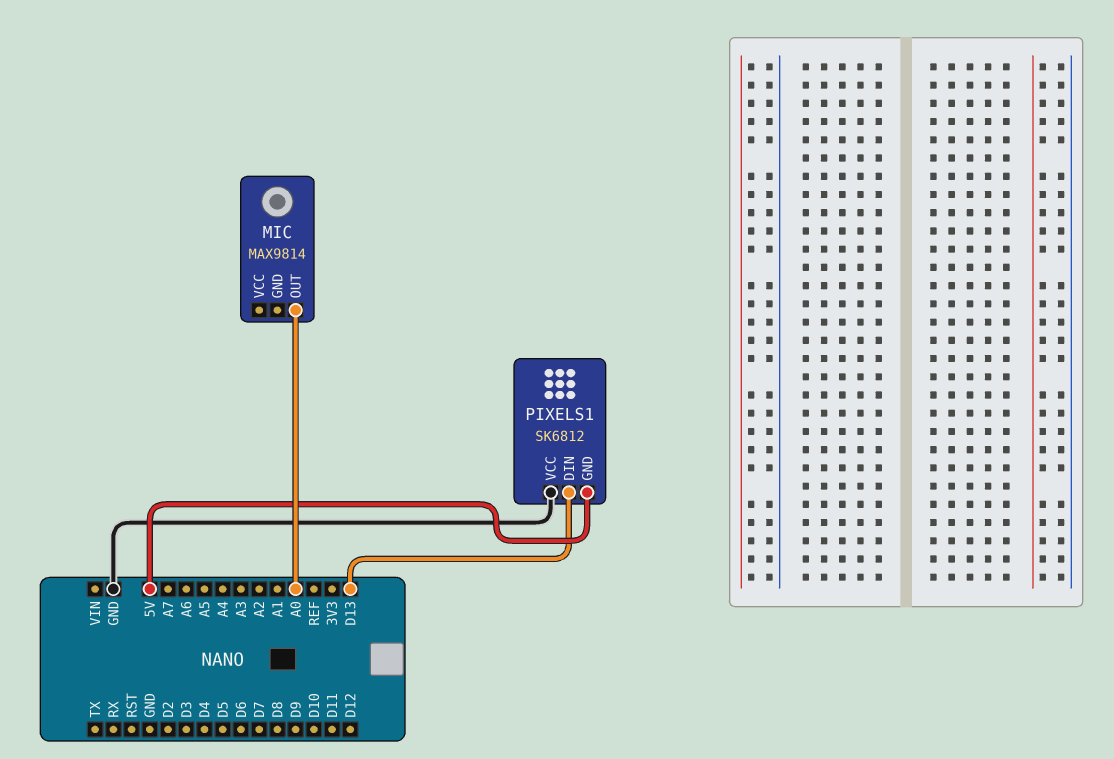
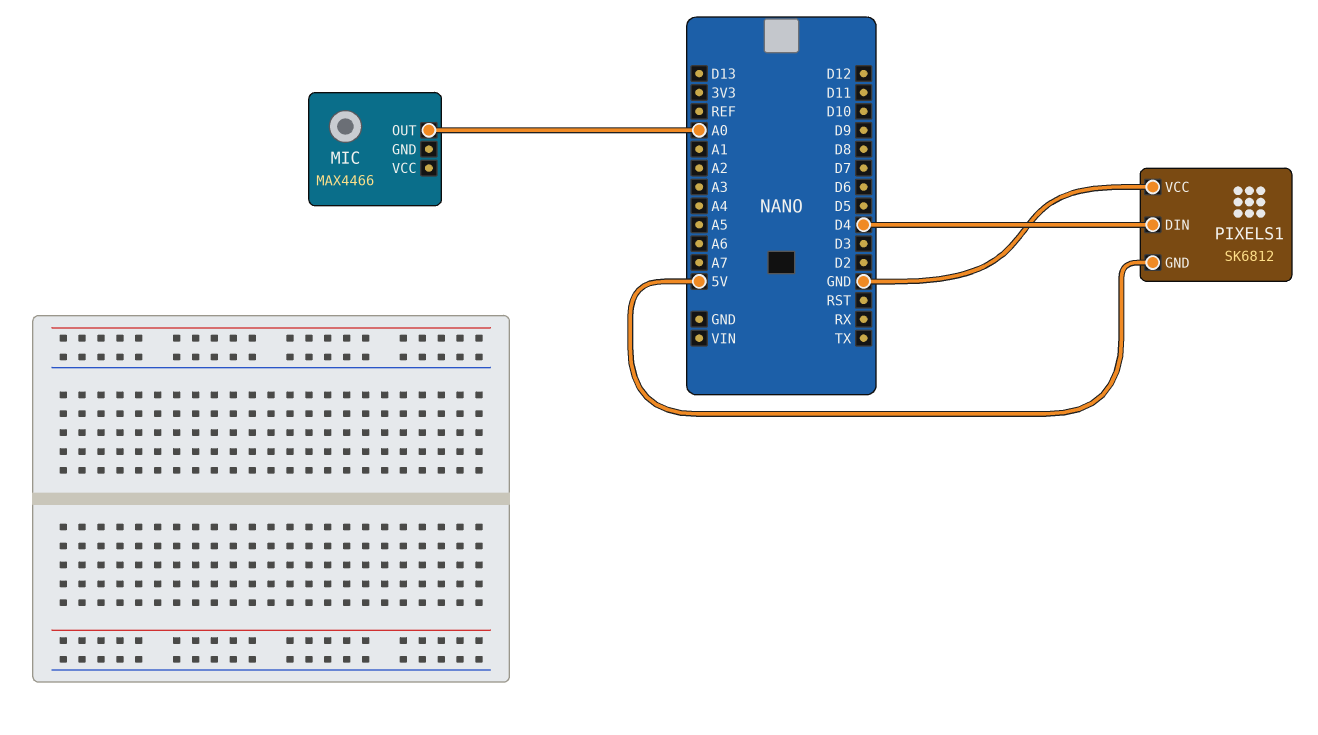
MIC: MAX9814 -> MAX4466
PIXELS1 pin DIN: D13 -> D4

